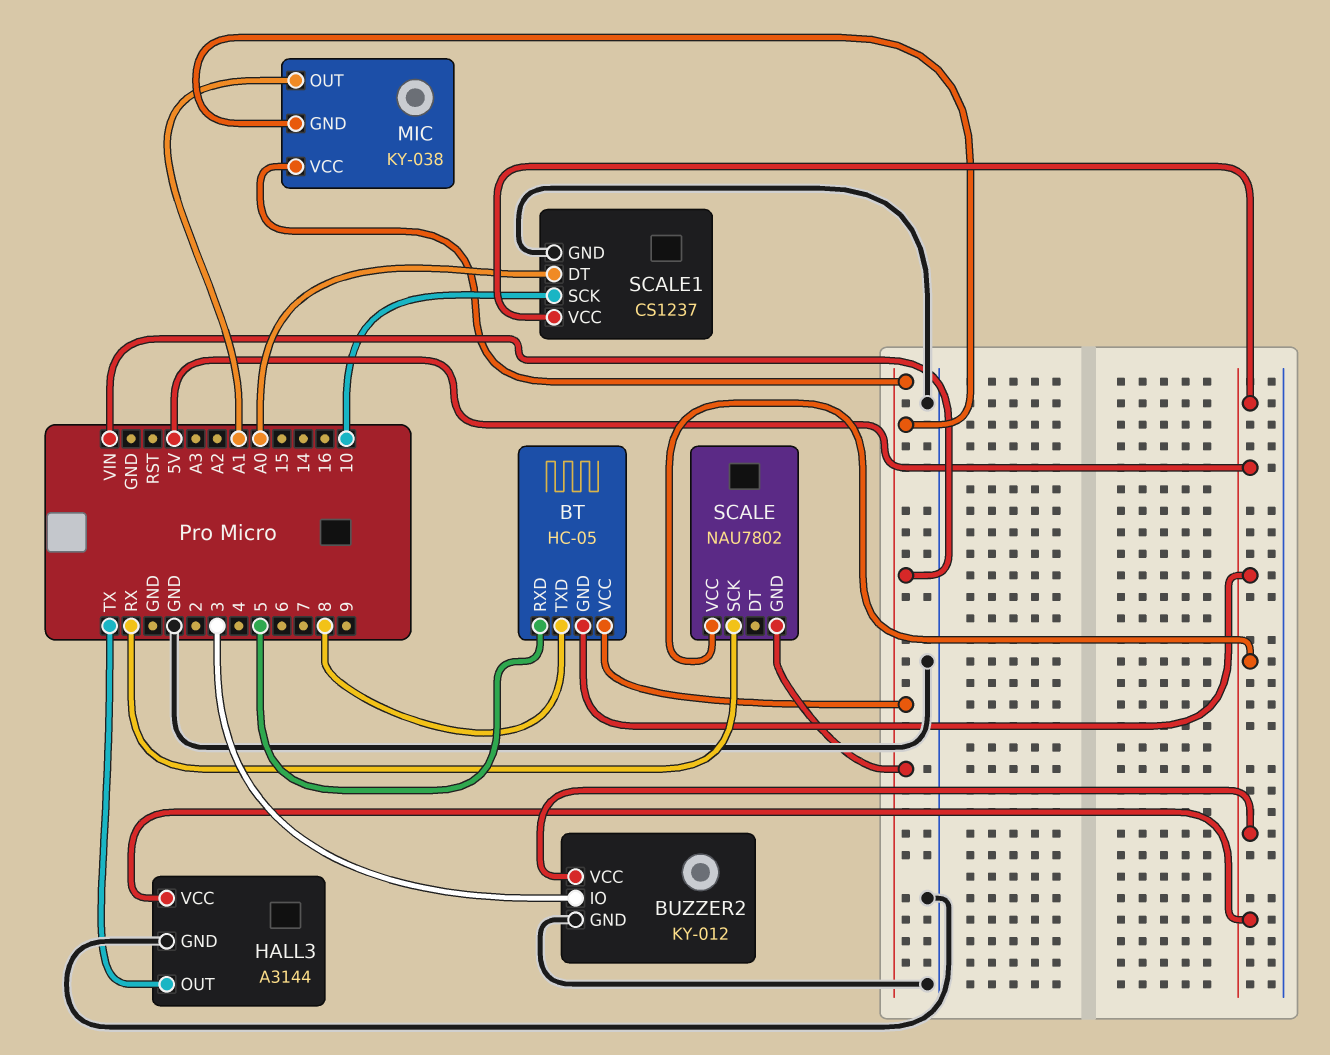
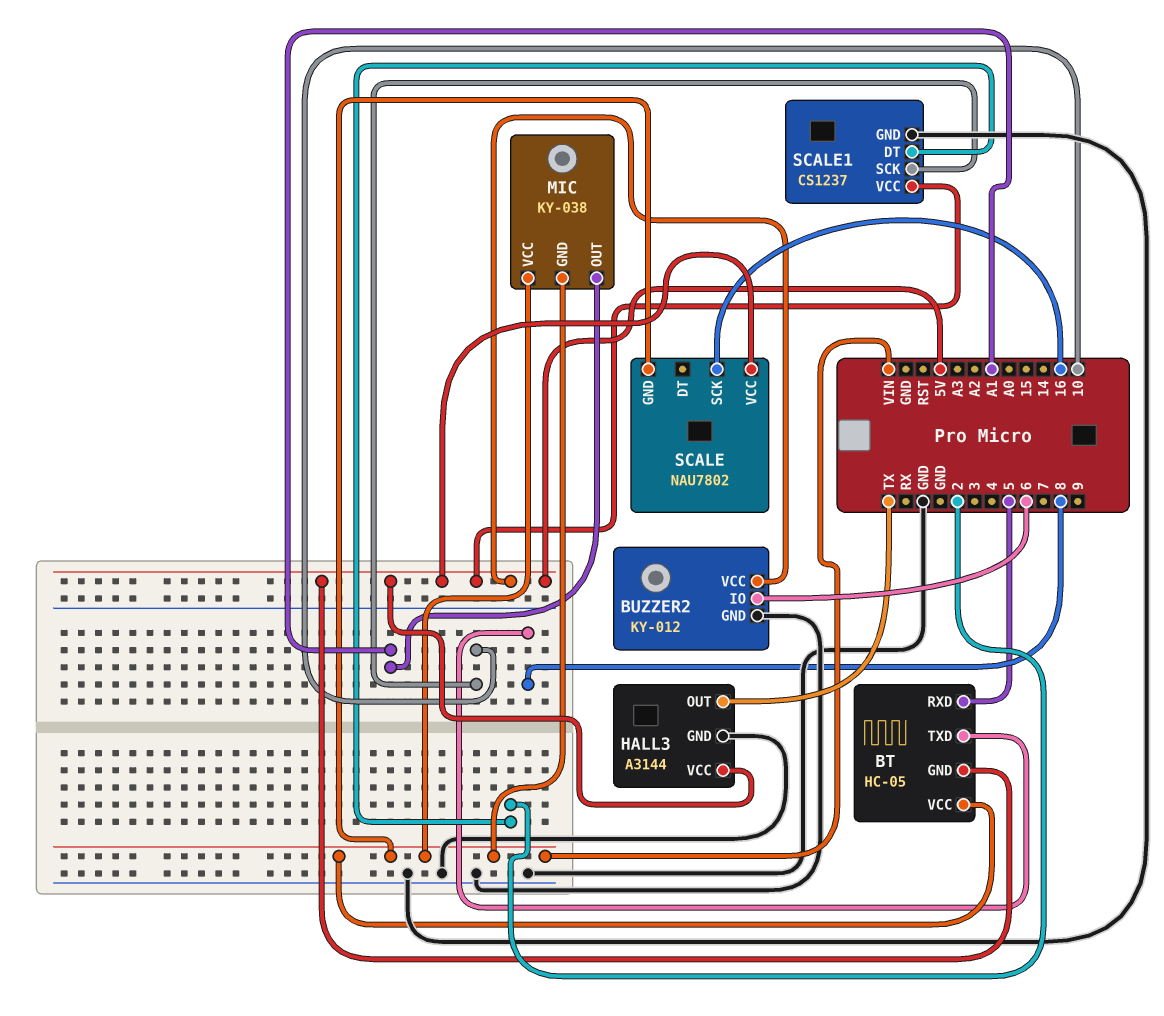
BUZZER2 pin IO: 3 -> 6
SCALE pin SCK: RX -> 16
SCALE1 pin DT: A0 -> 2

